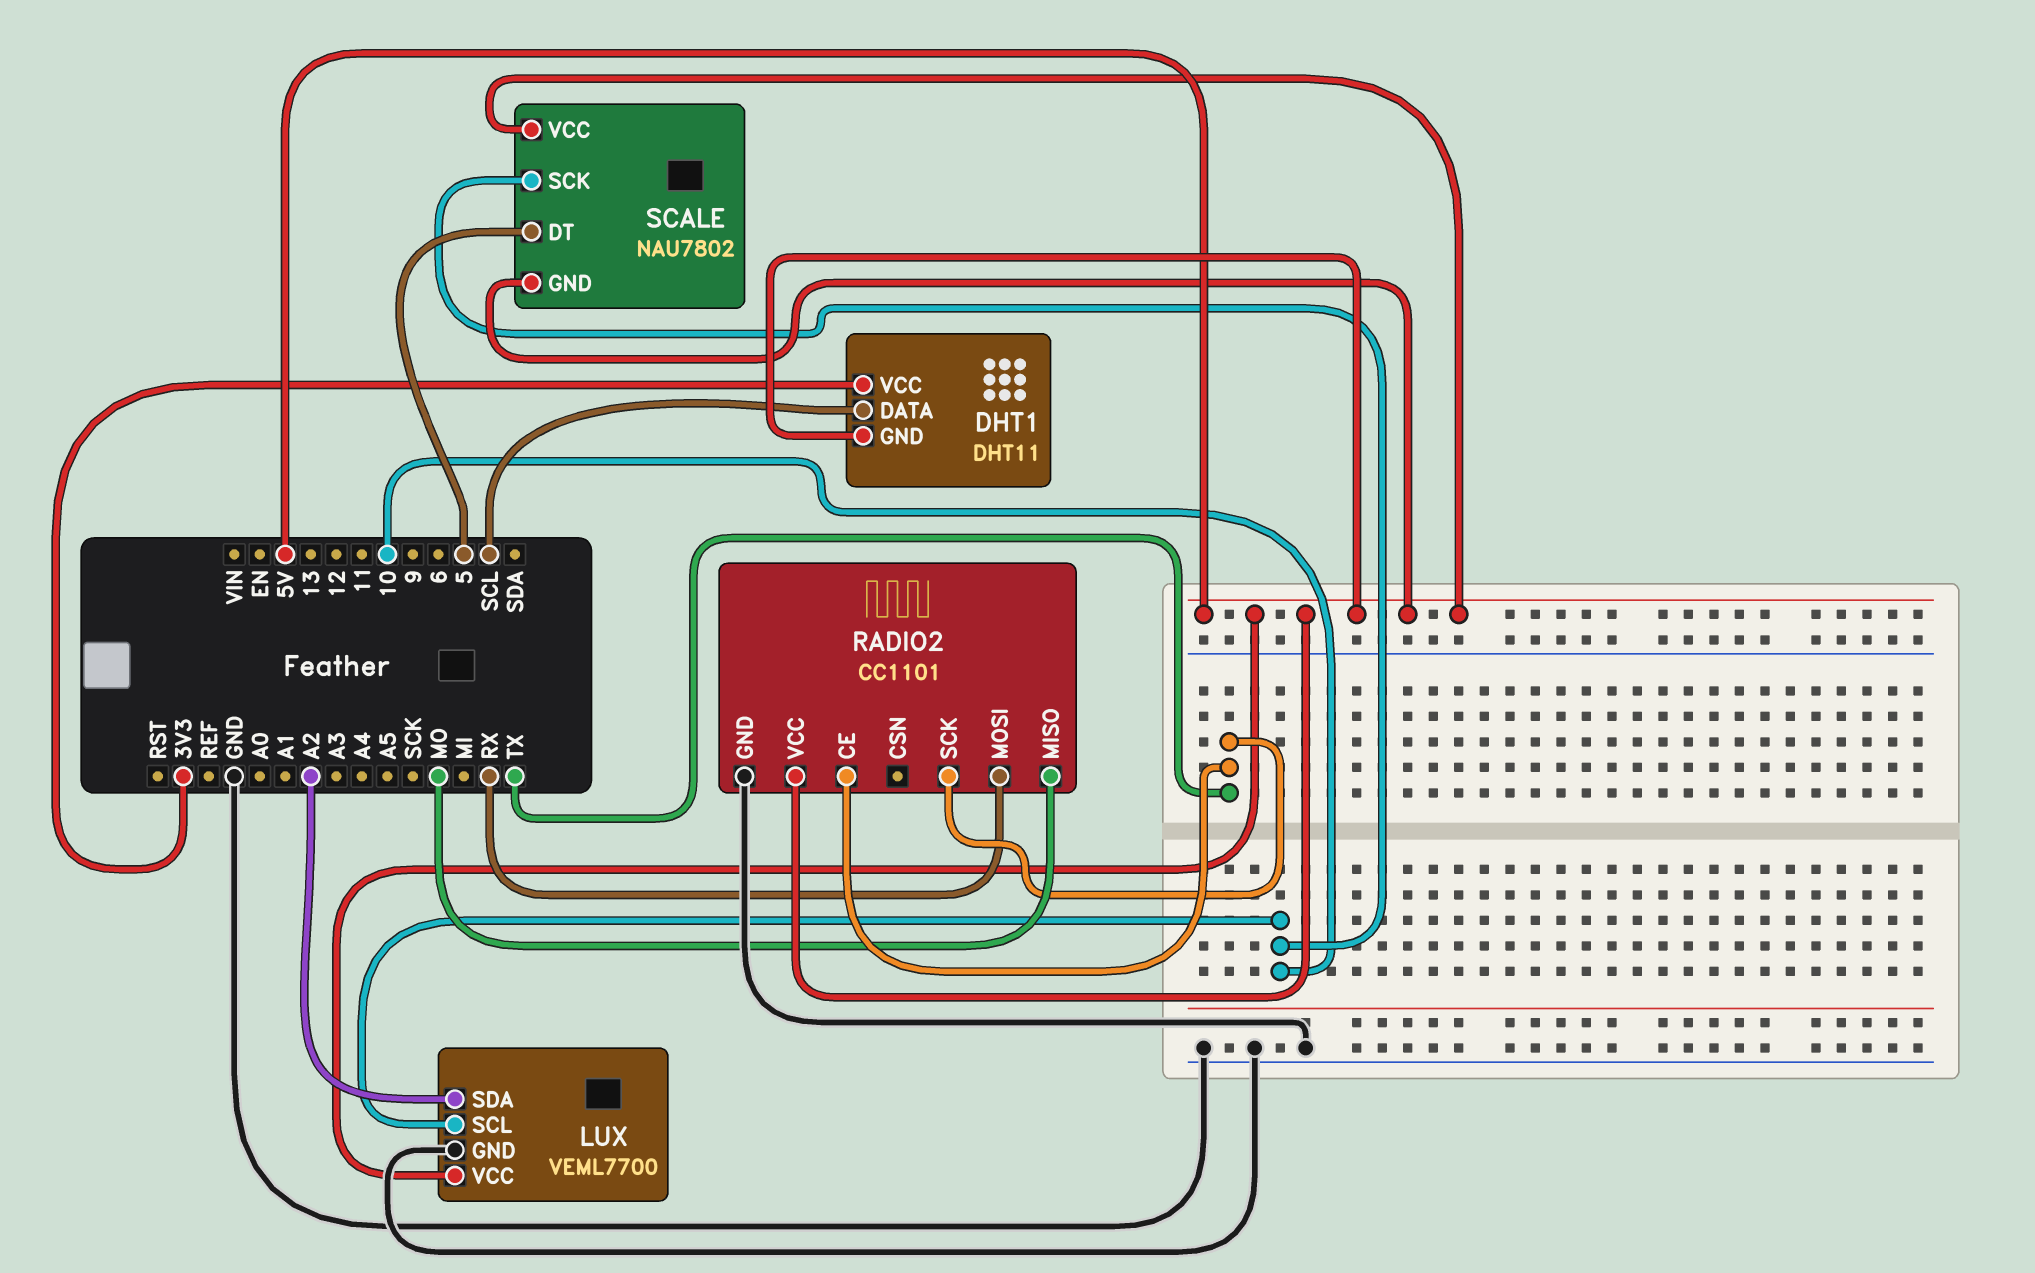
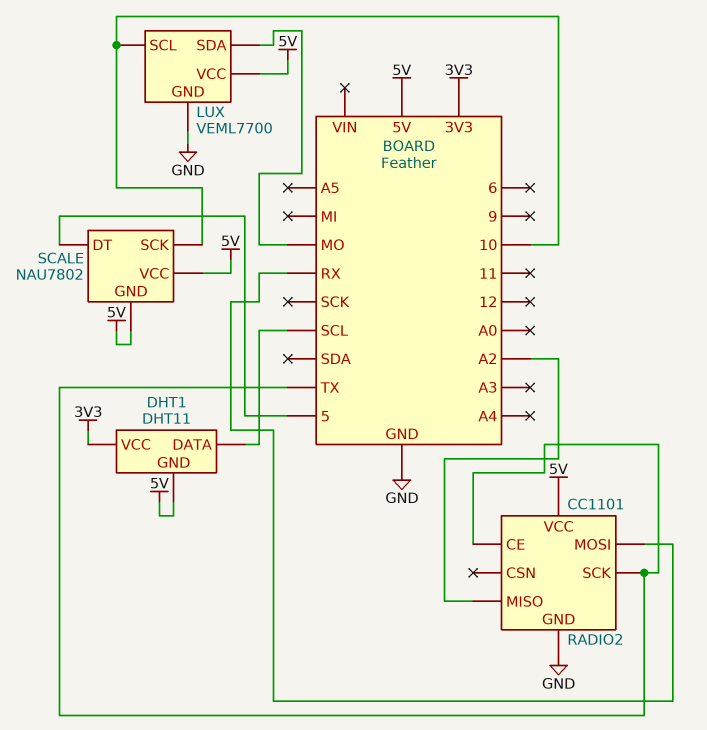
LUX pin SDA: A2 -> MO
RADIO2 pin MISO: MO -> A2

